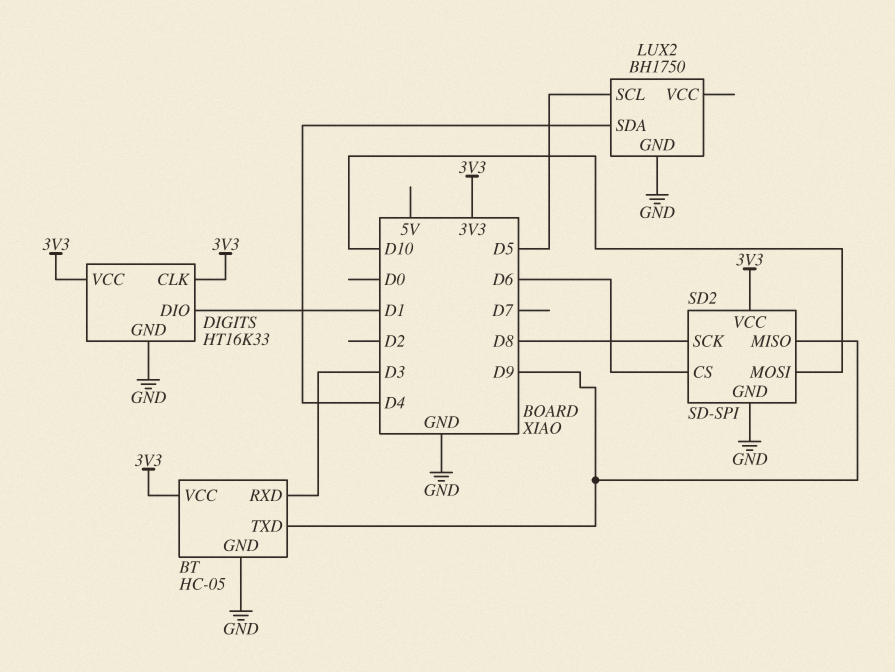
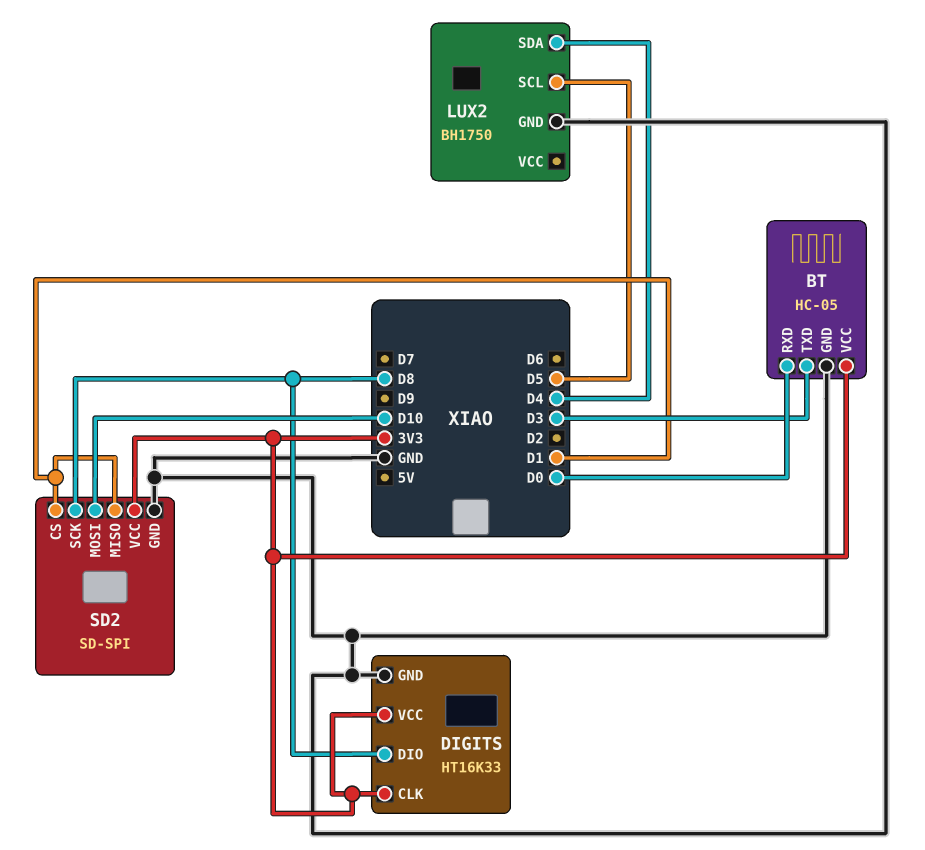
BT pin RXD: D3 -> D0
BT pin TXD: D9 -> D3
DIGITS pin DIO: D1 -> D8
SD2 pin CS: D6 -> D1
SD2 pin MISO: D9 -> D1

